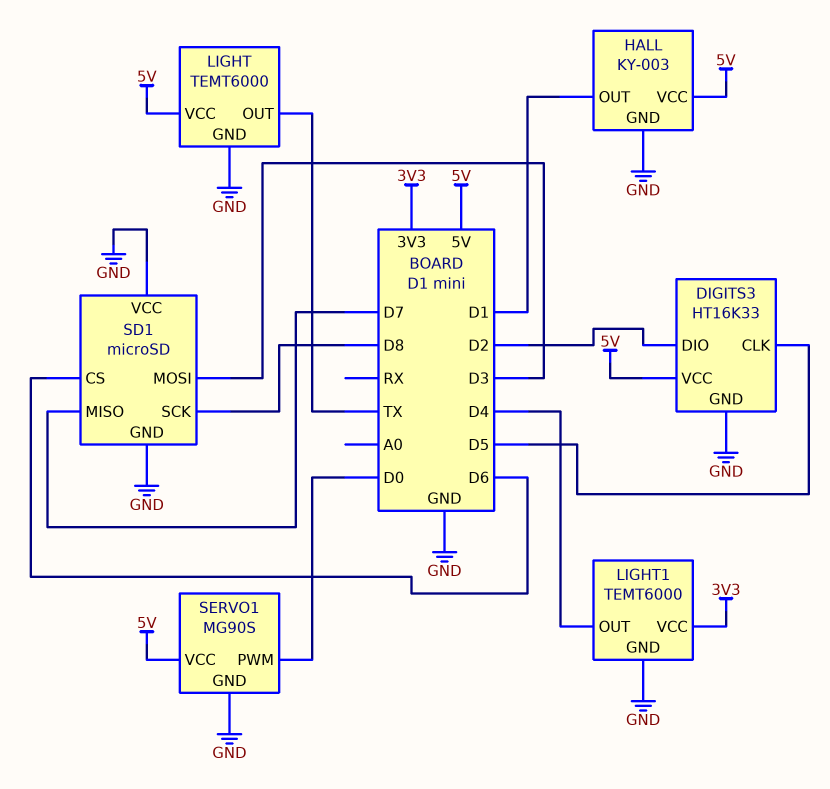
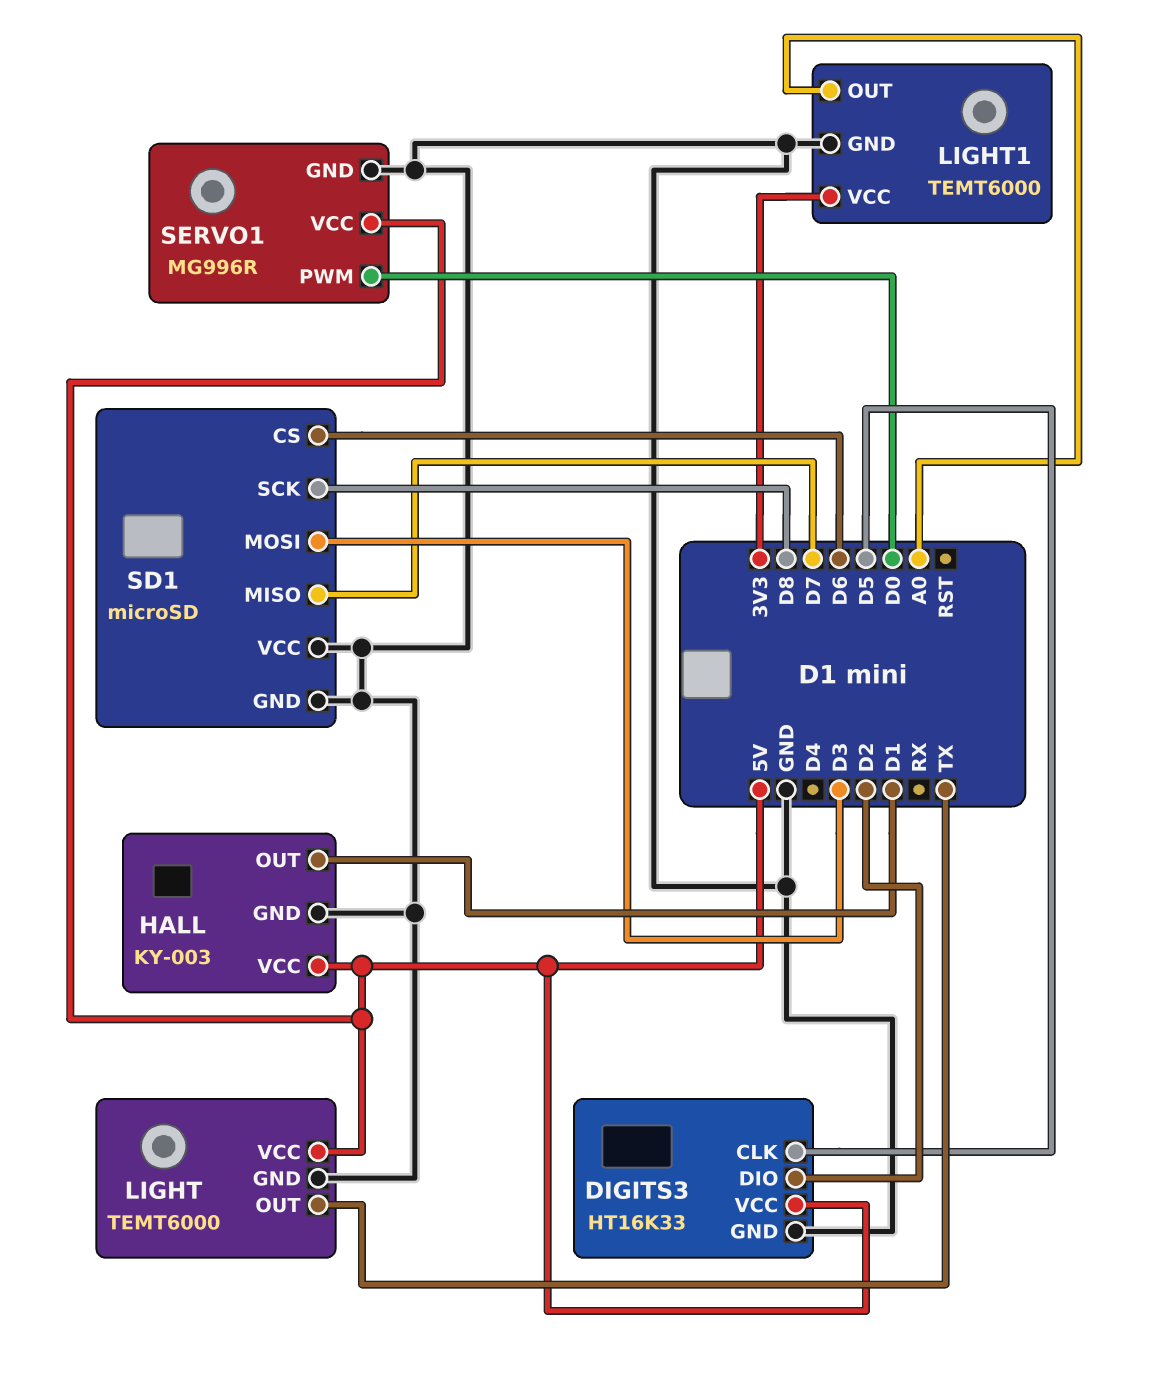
LIGHT1 pin OUT: D4 -> A0
SERVO1: MG90S -> MG996R

